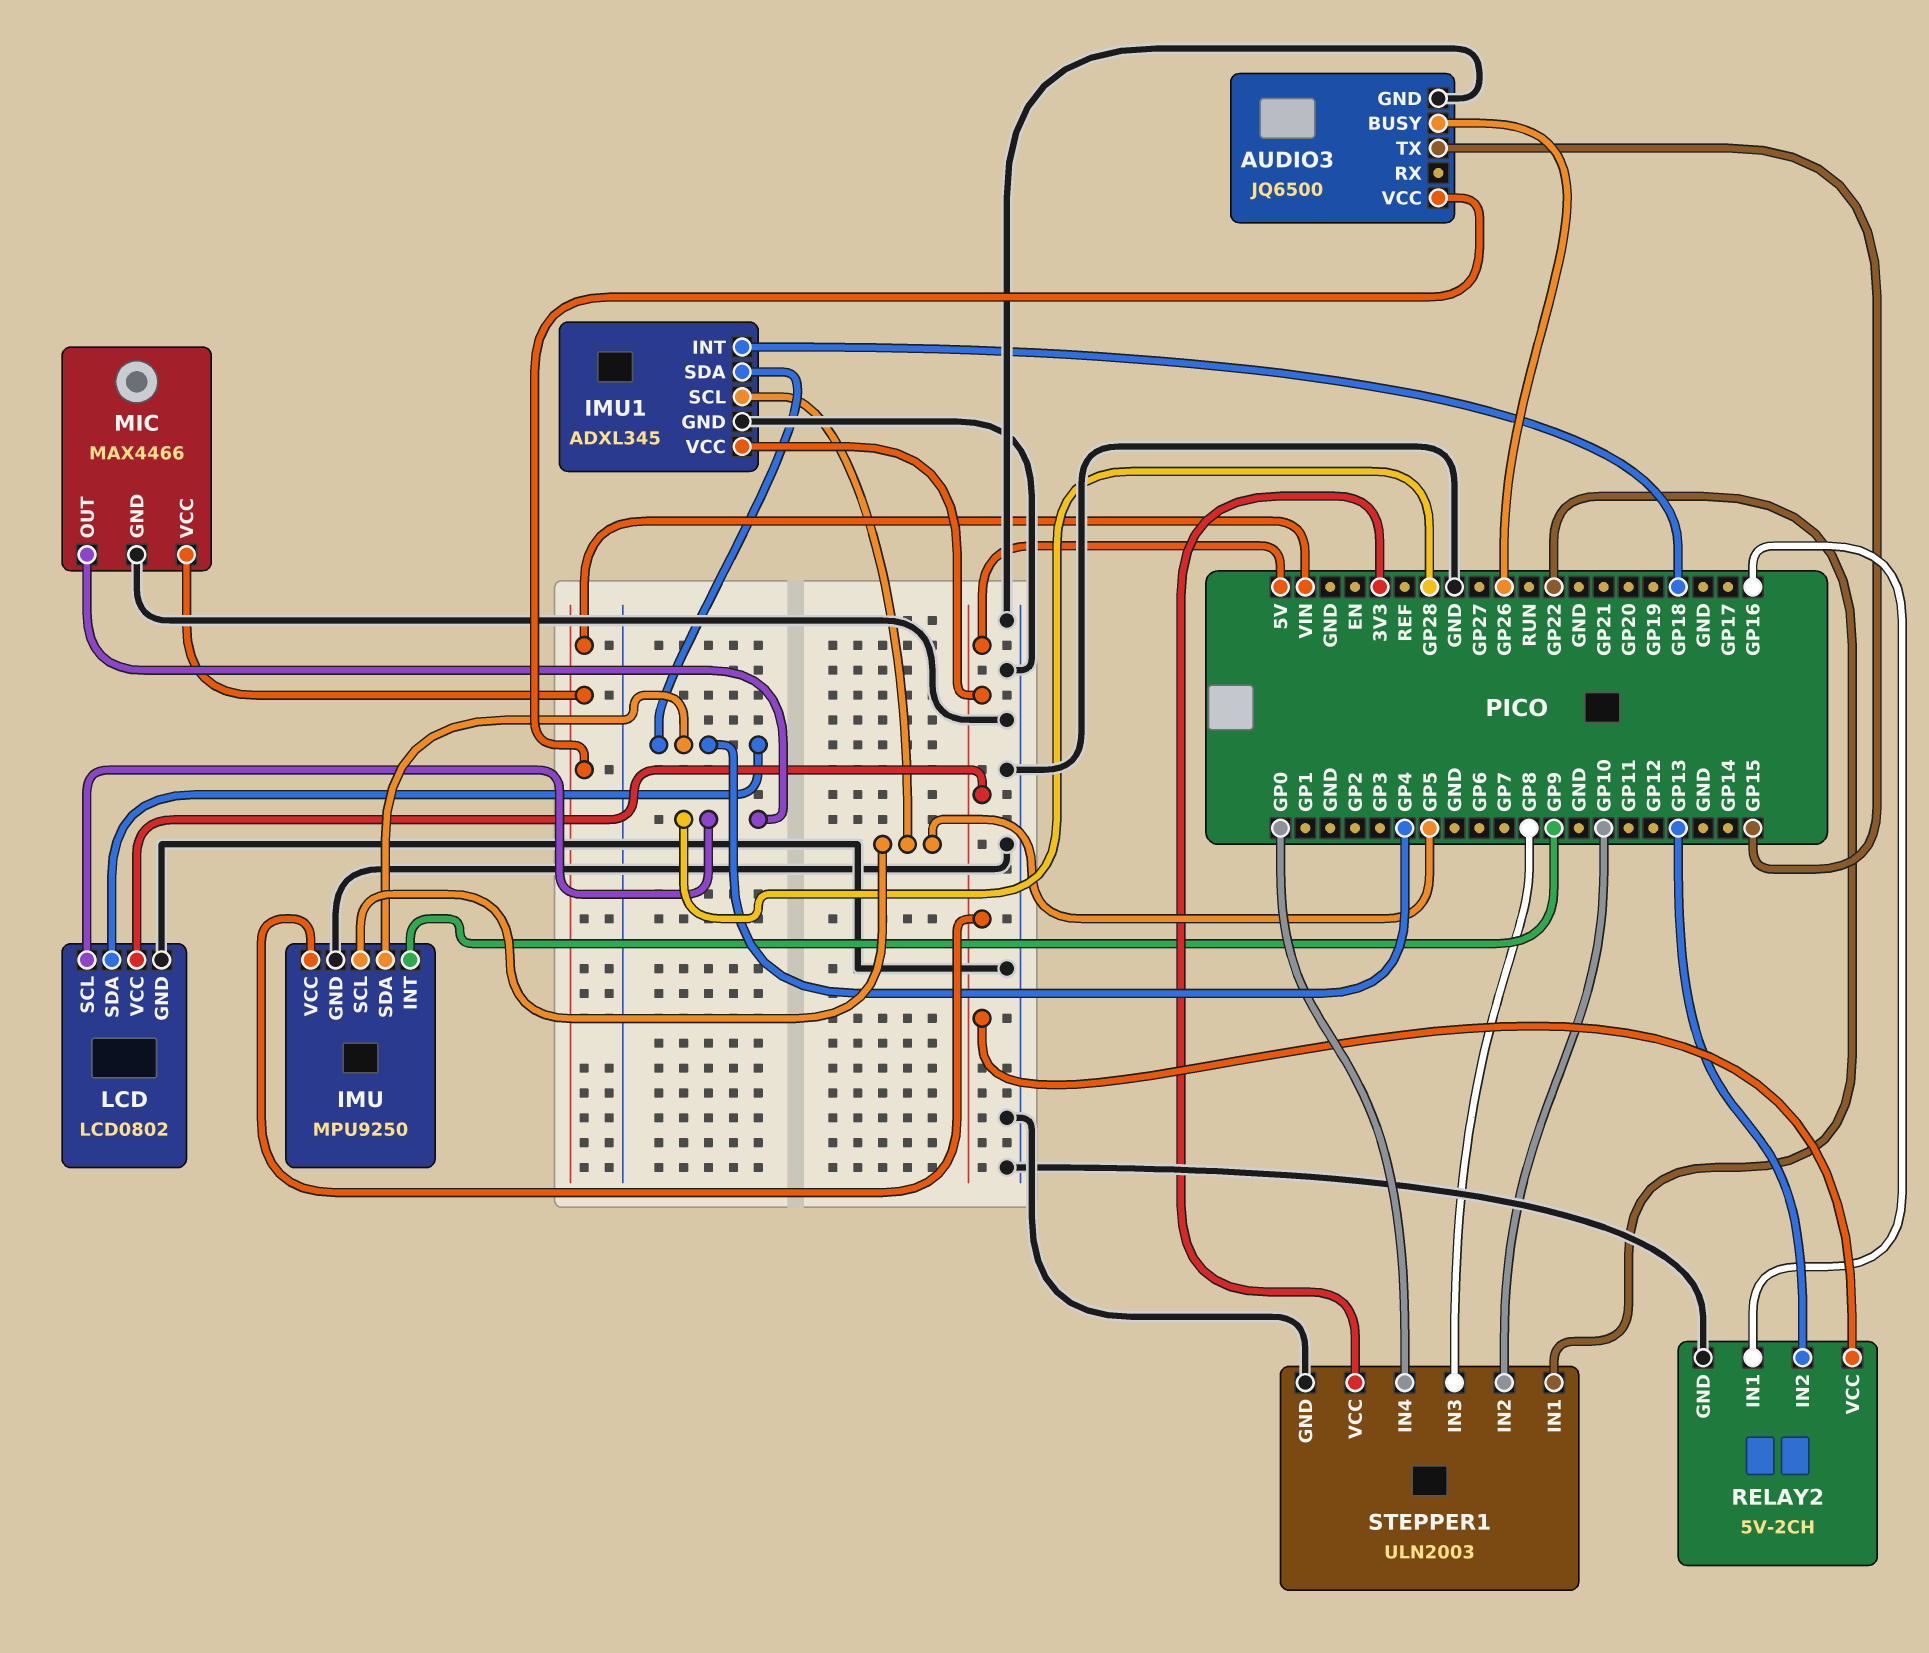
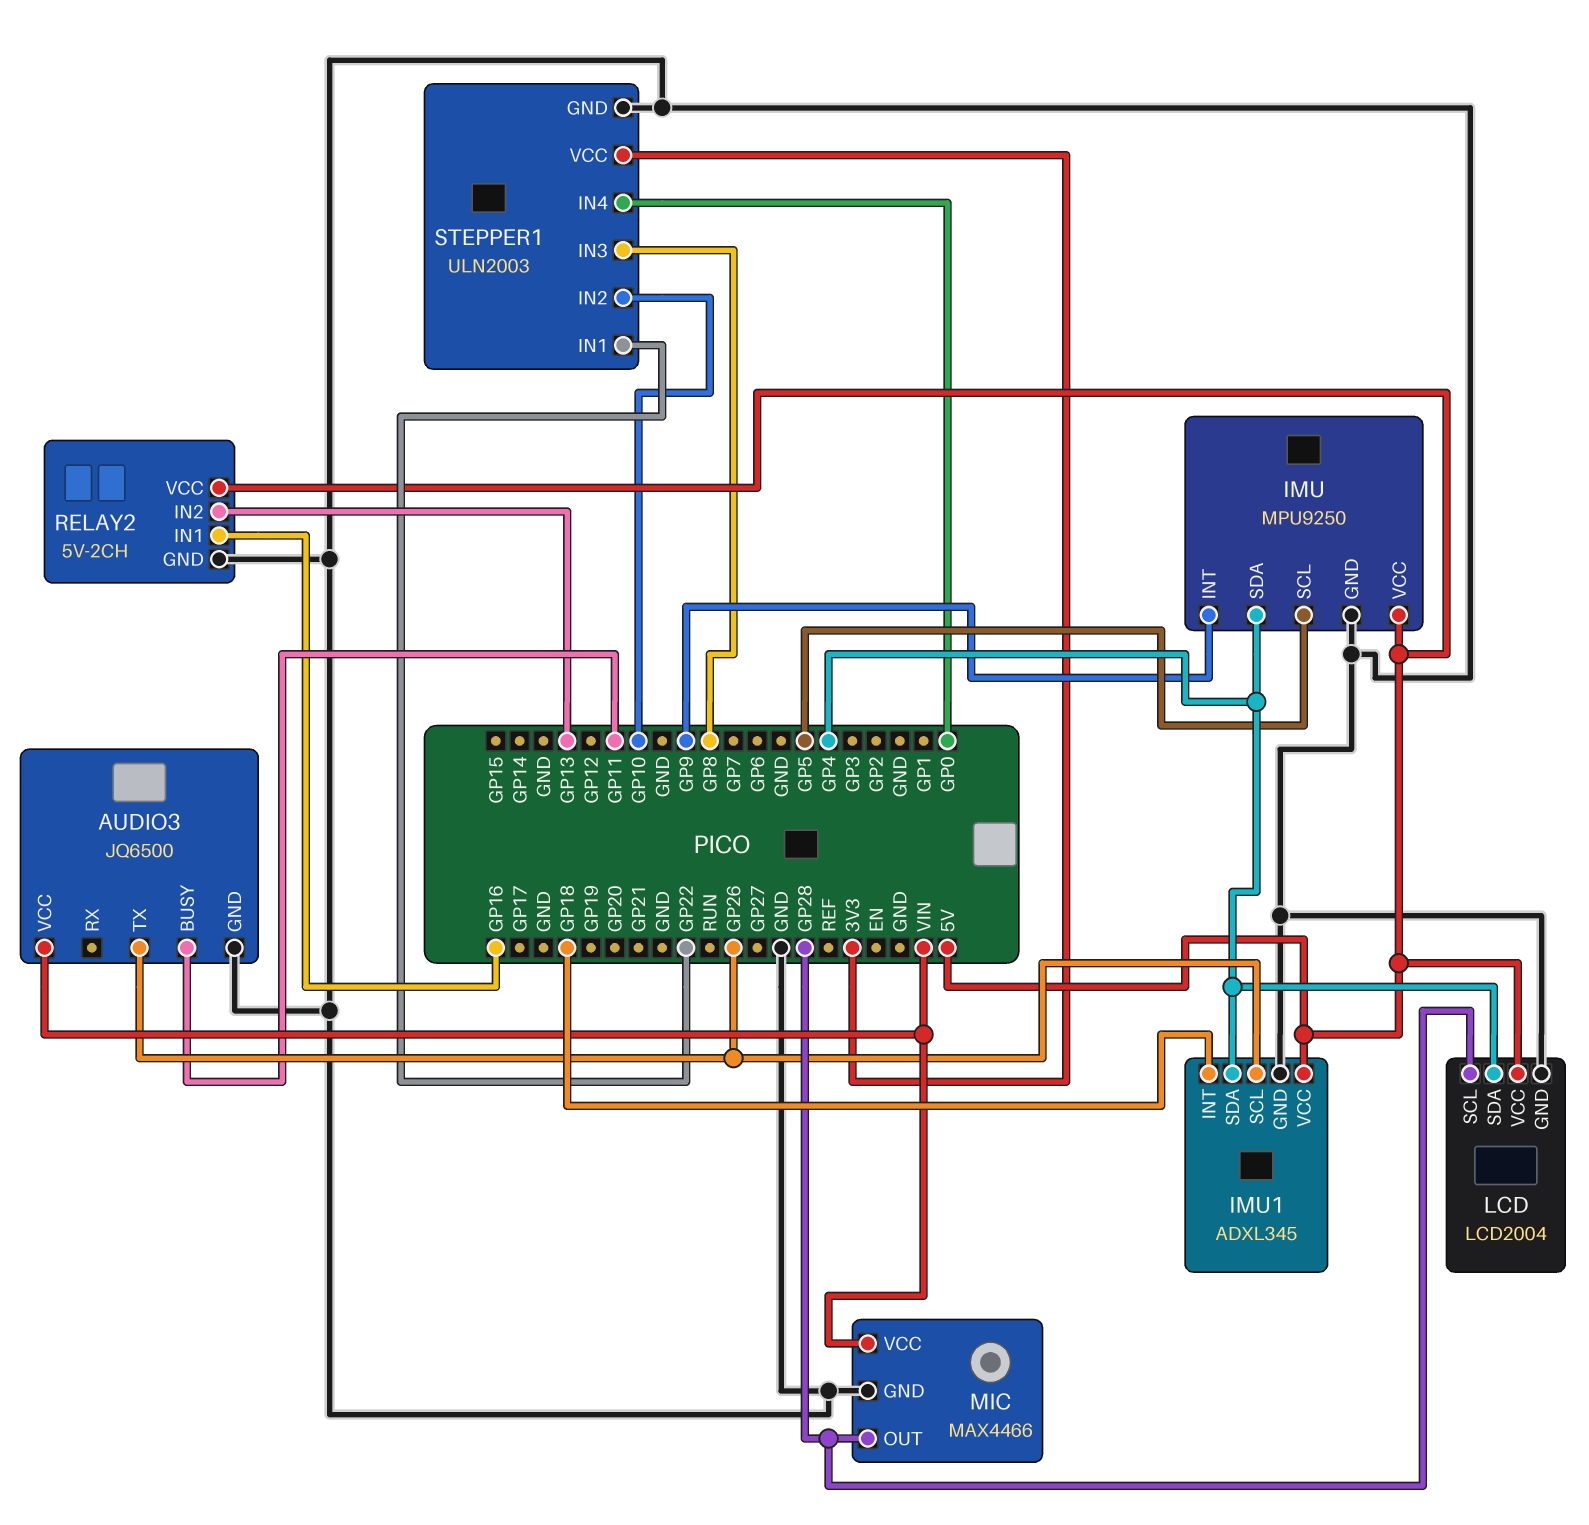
AUDIO3 pin BUSY: GP26 -> GP11
AUDIO3 pin TX: GP15 -> GP26
IMU1 pin SCL: GP5 -> GP26
LCD: LCD0802 -> LCD2004

